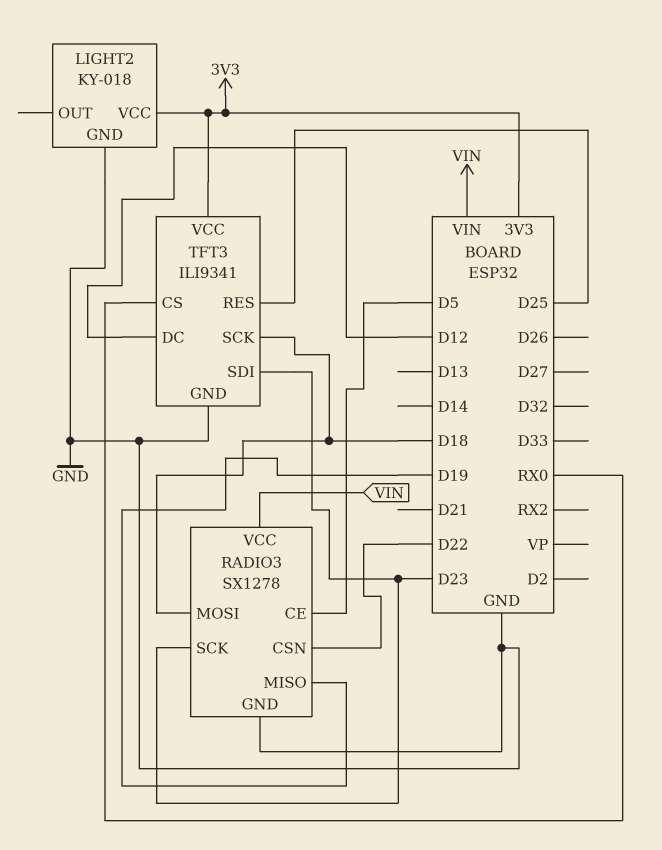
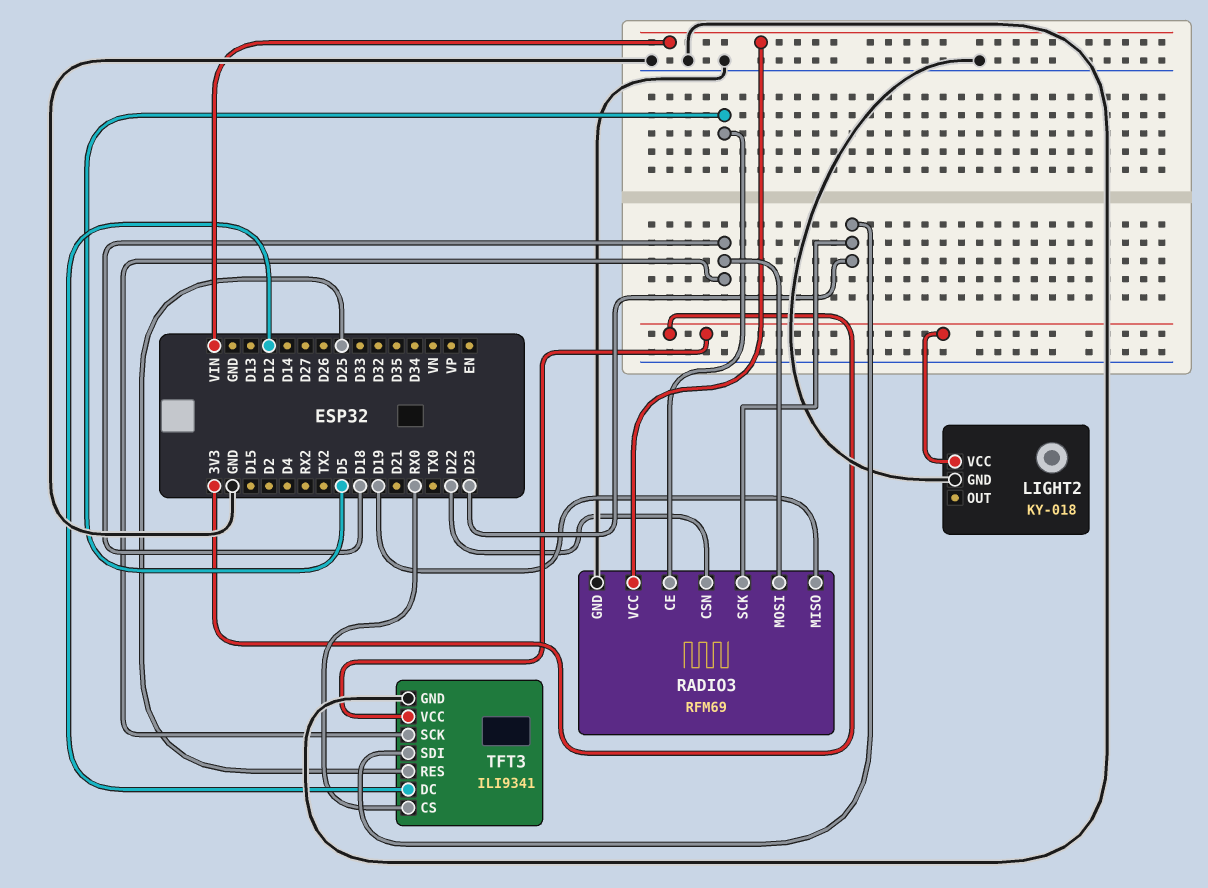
RADIO3: SX1278 -> RFM69

